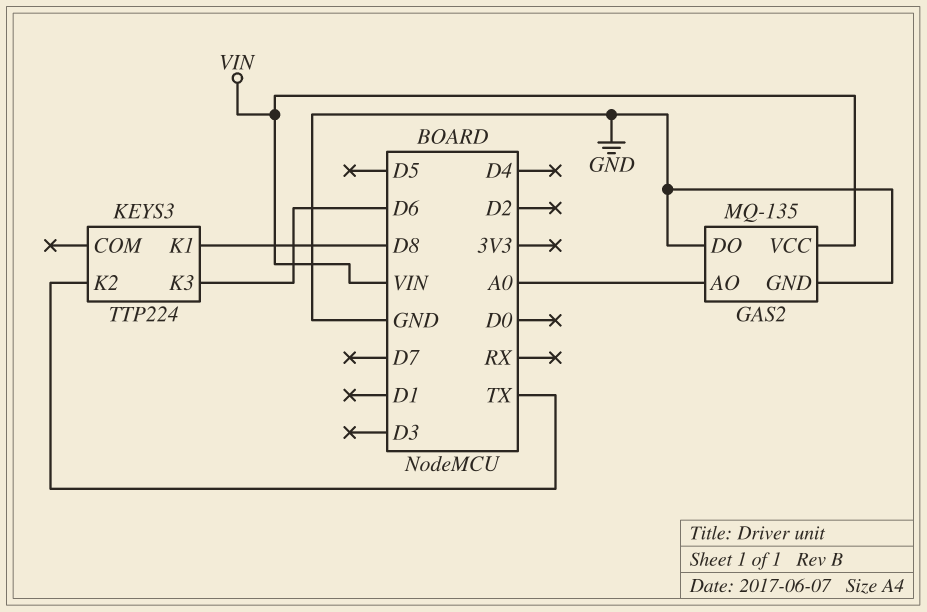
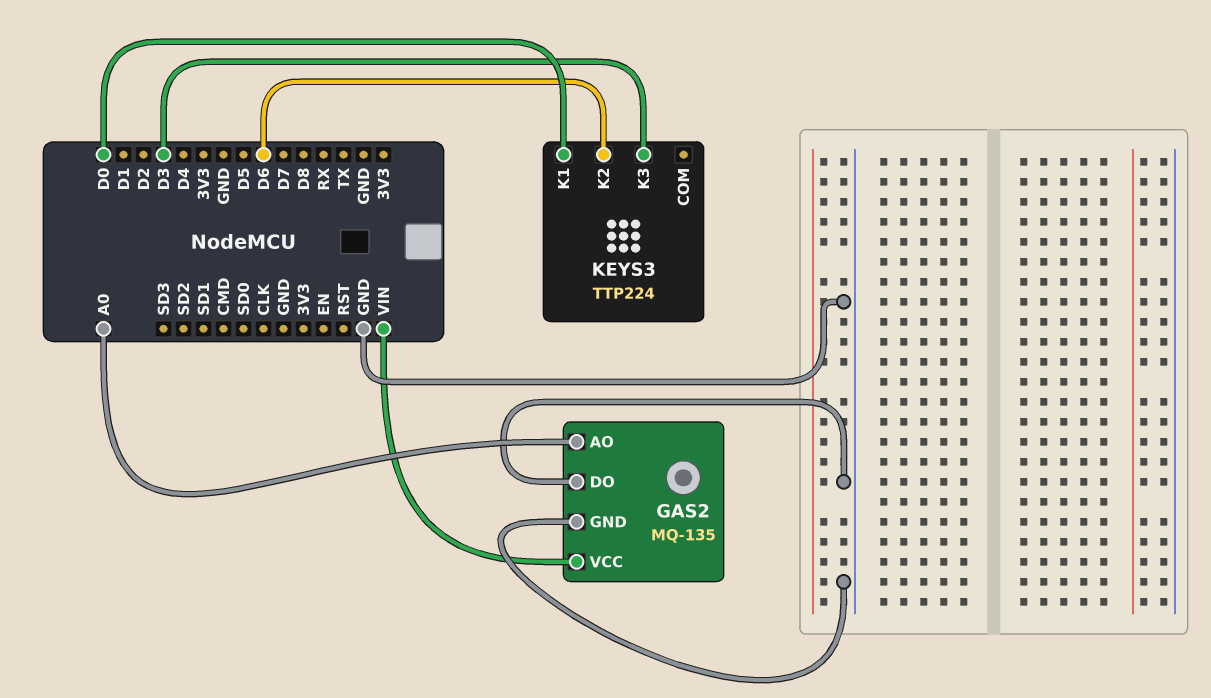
KEYS3 pin K1: D8 -> D0
KEYS3 pin K2: TX -> D6
KEYS3 pin K3: D6 -> D3

